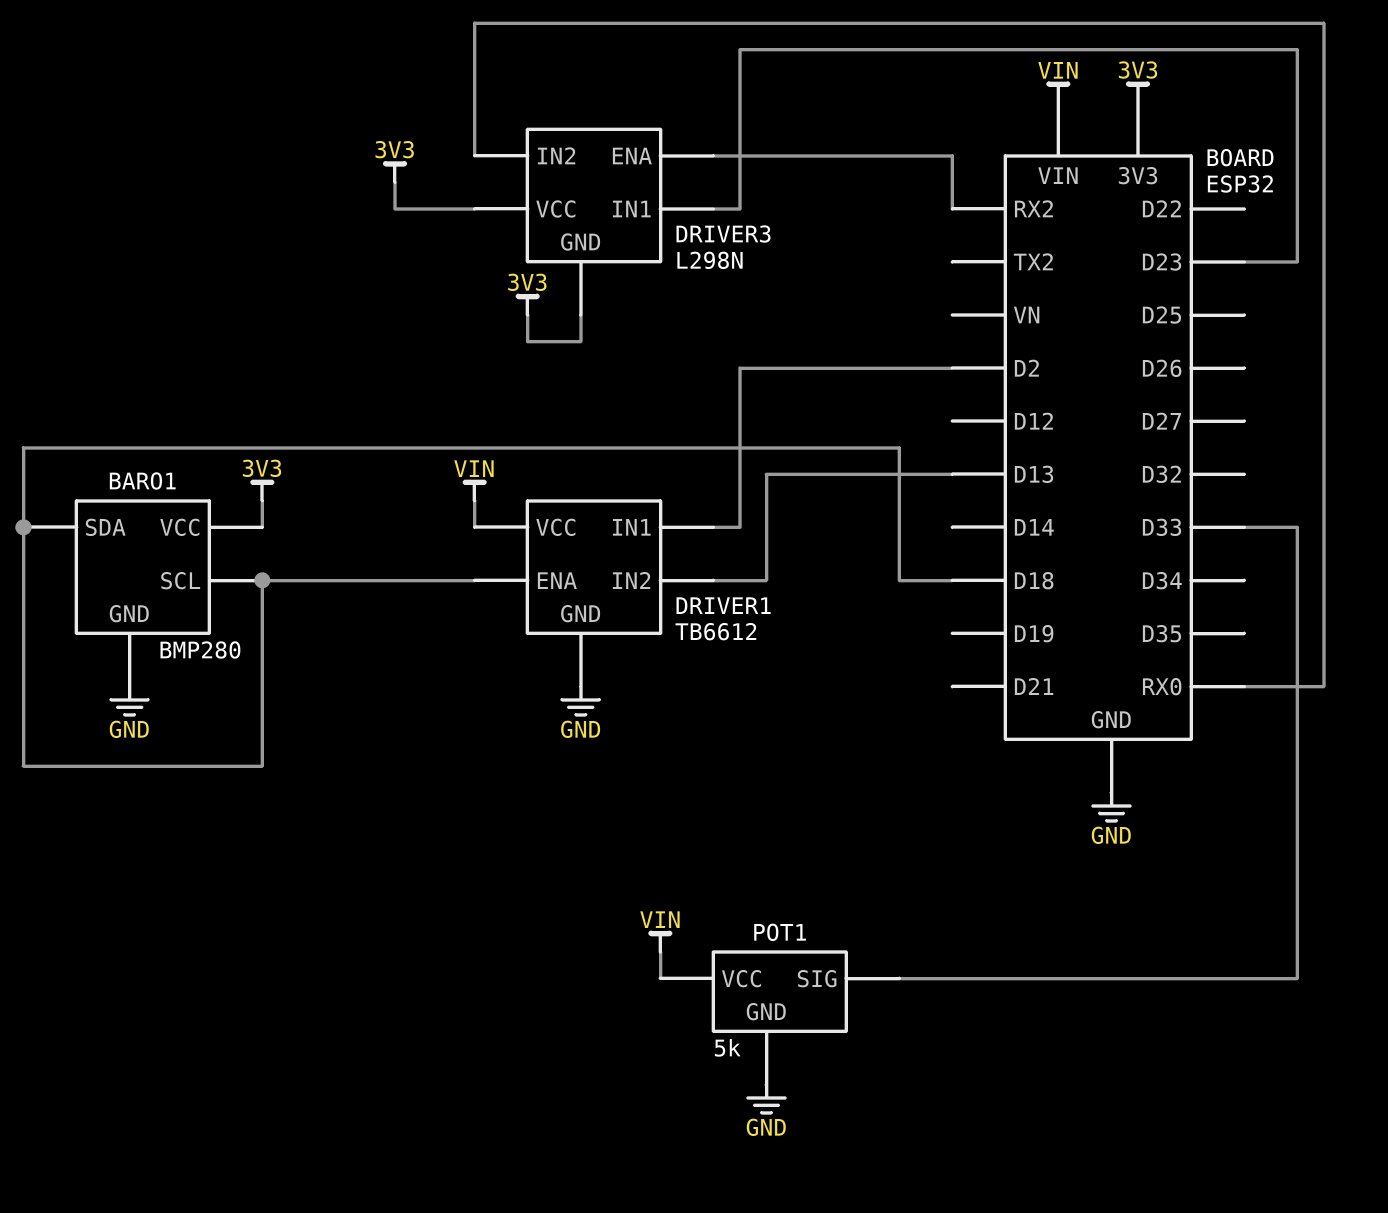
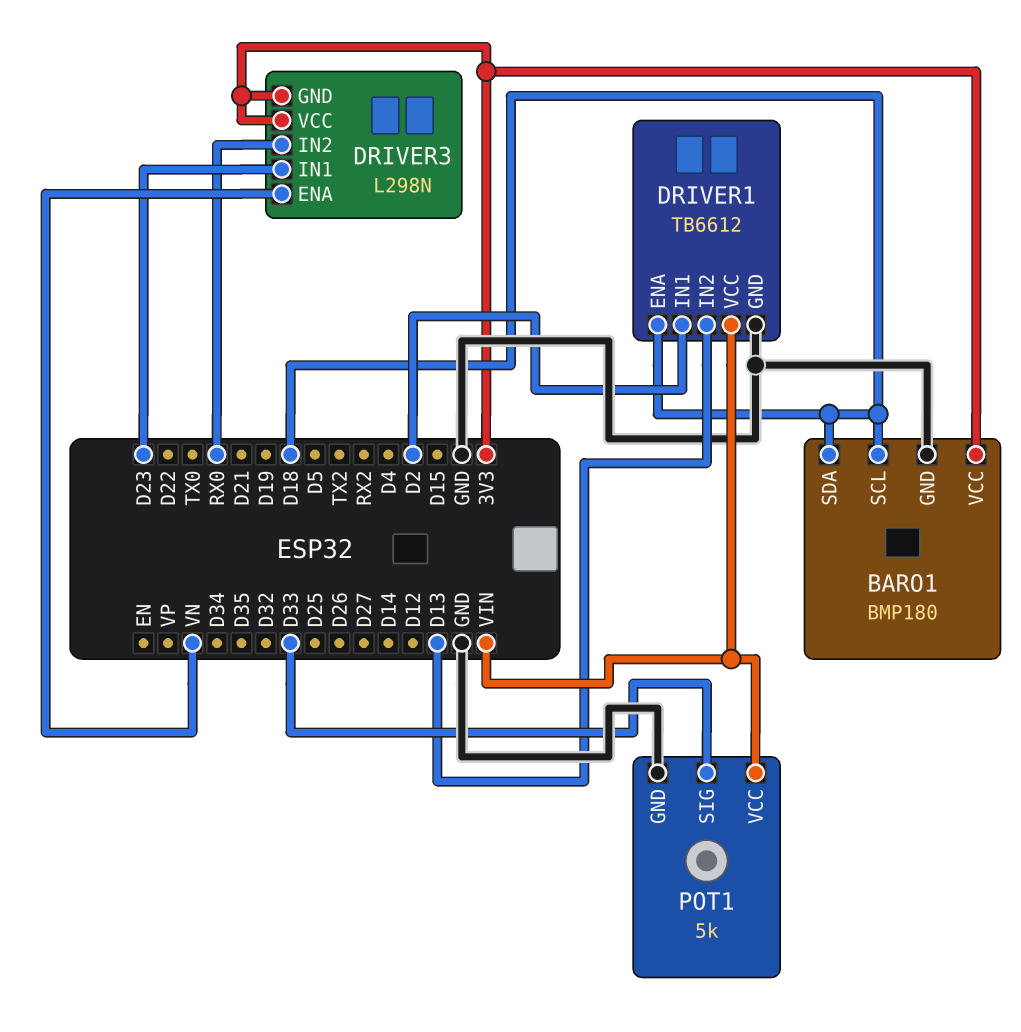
BARO1: BMP280 -> BMP180
DRIVER3 pin ENA: RX2 -> VN

